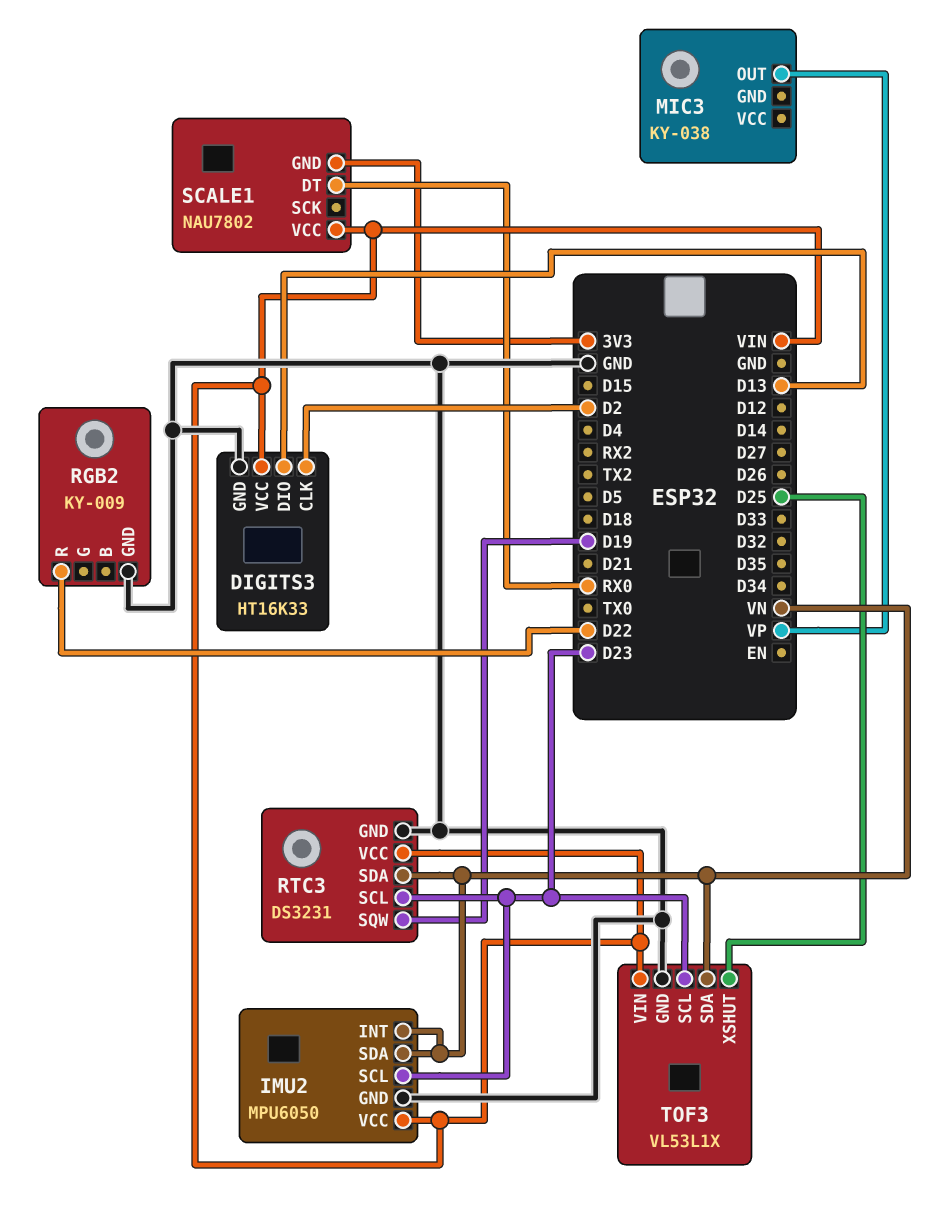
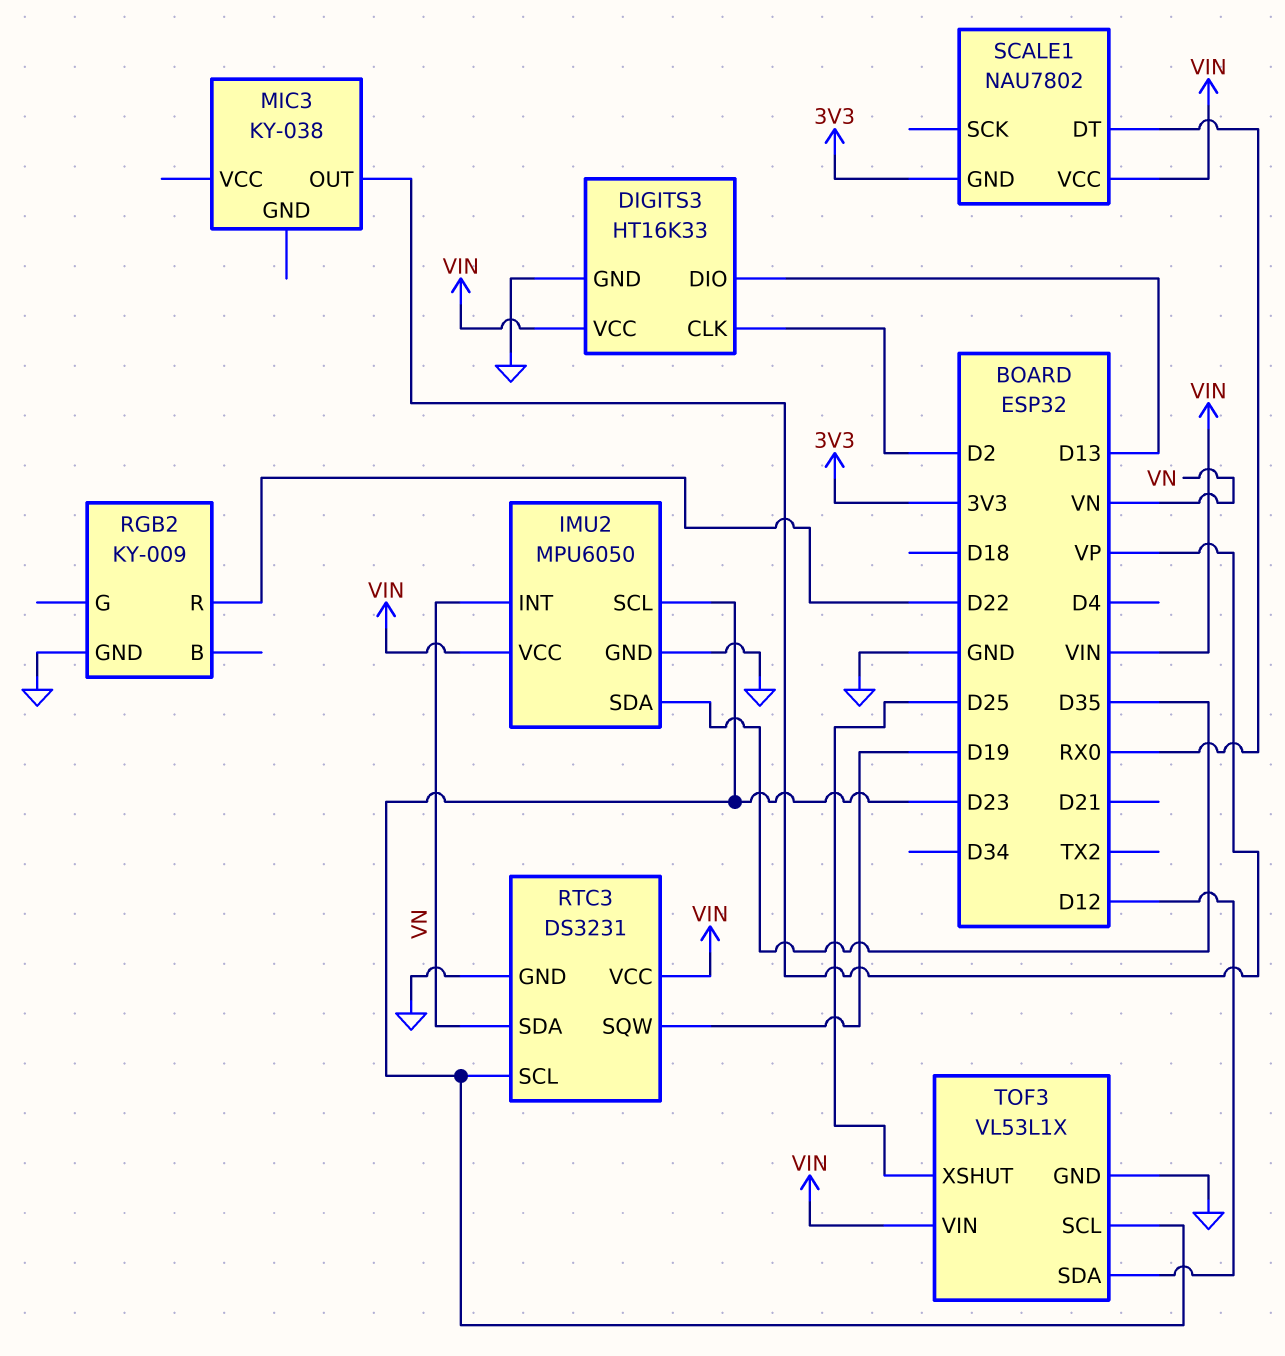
IMU2 pin SDA: VN -> D35
TOF3 pin SDA: VN -> D12

